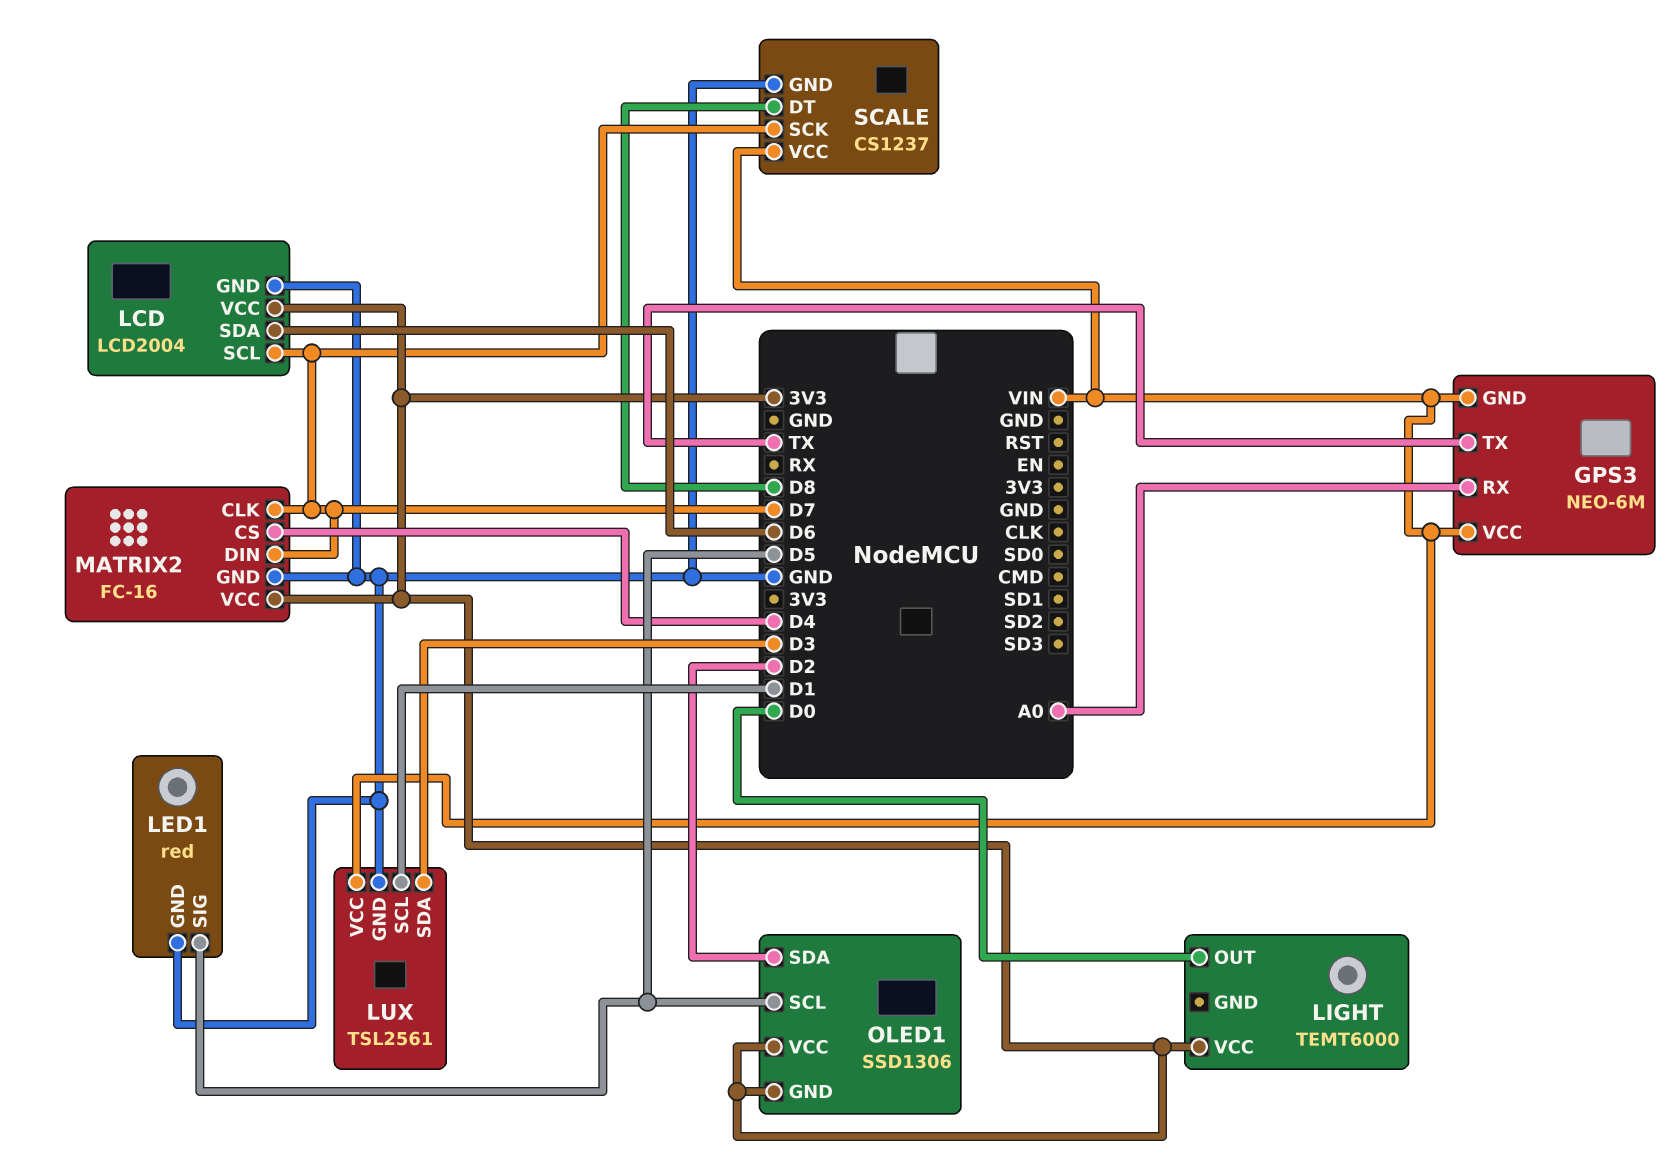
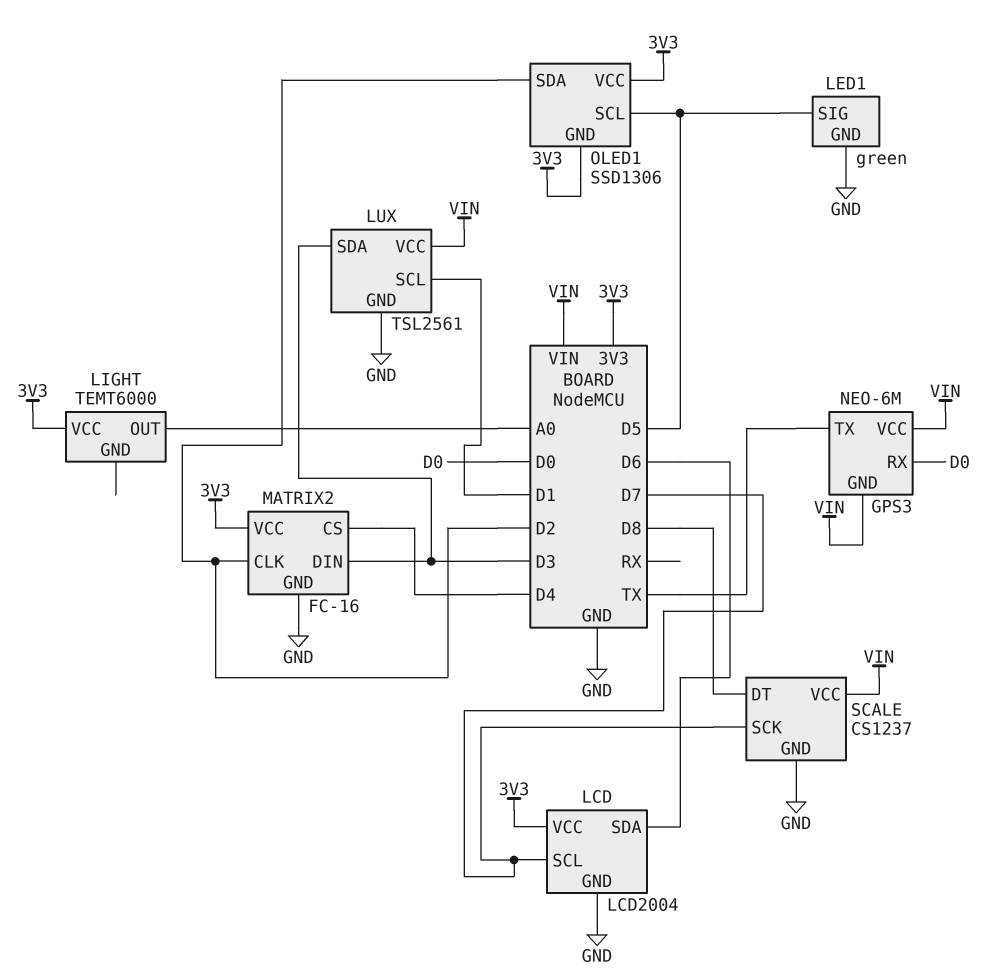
GPS3 pin RX: A0 -> D0
LED1: red -> green
LIGHT pin OUT: D0 -> A0
MATRIX2 pin CLK: D7 -> D2
MATRIX2 pin DIN: D7 -> D3

